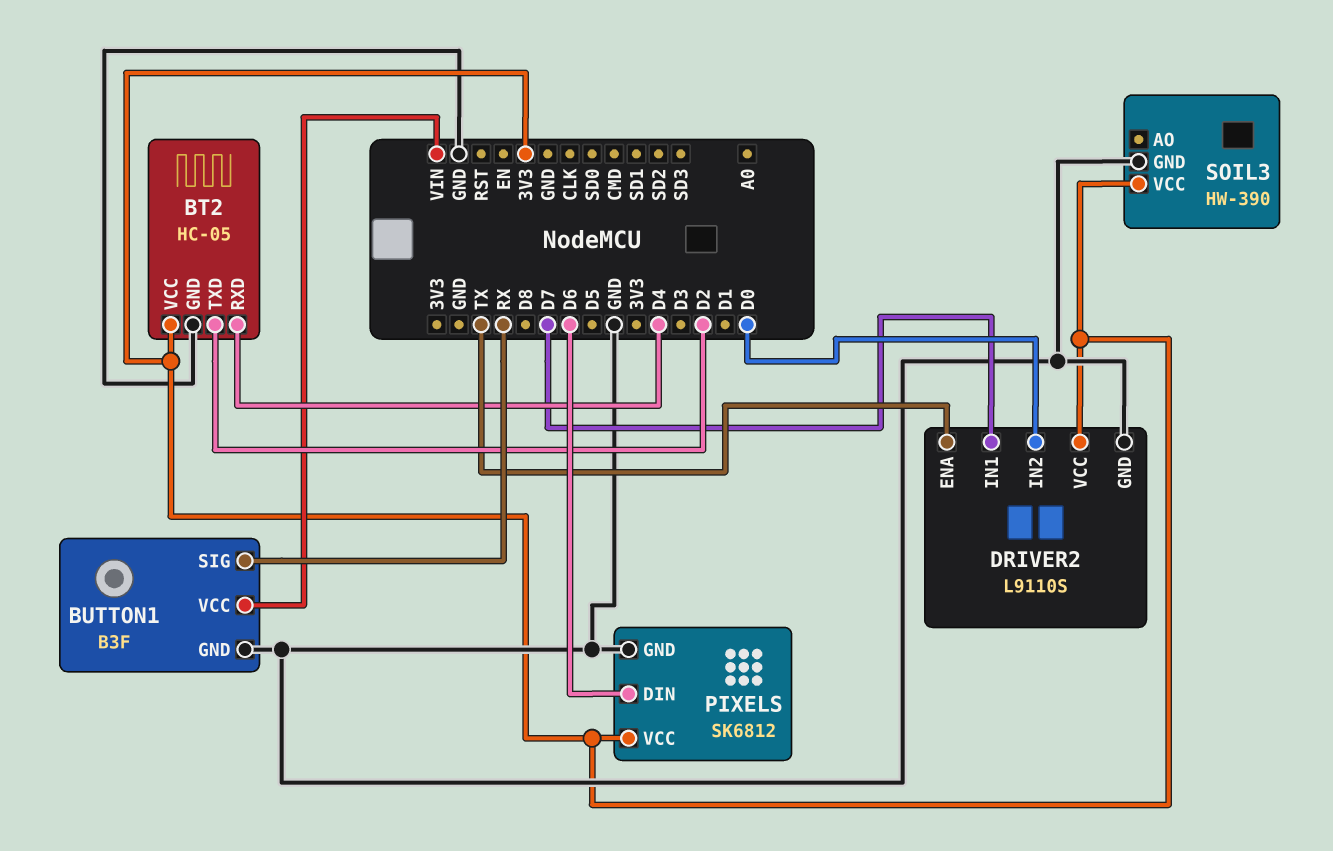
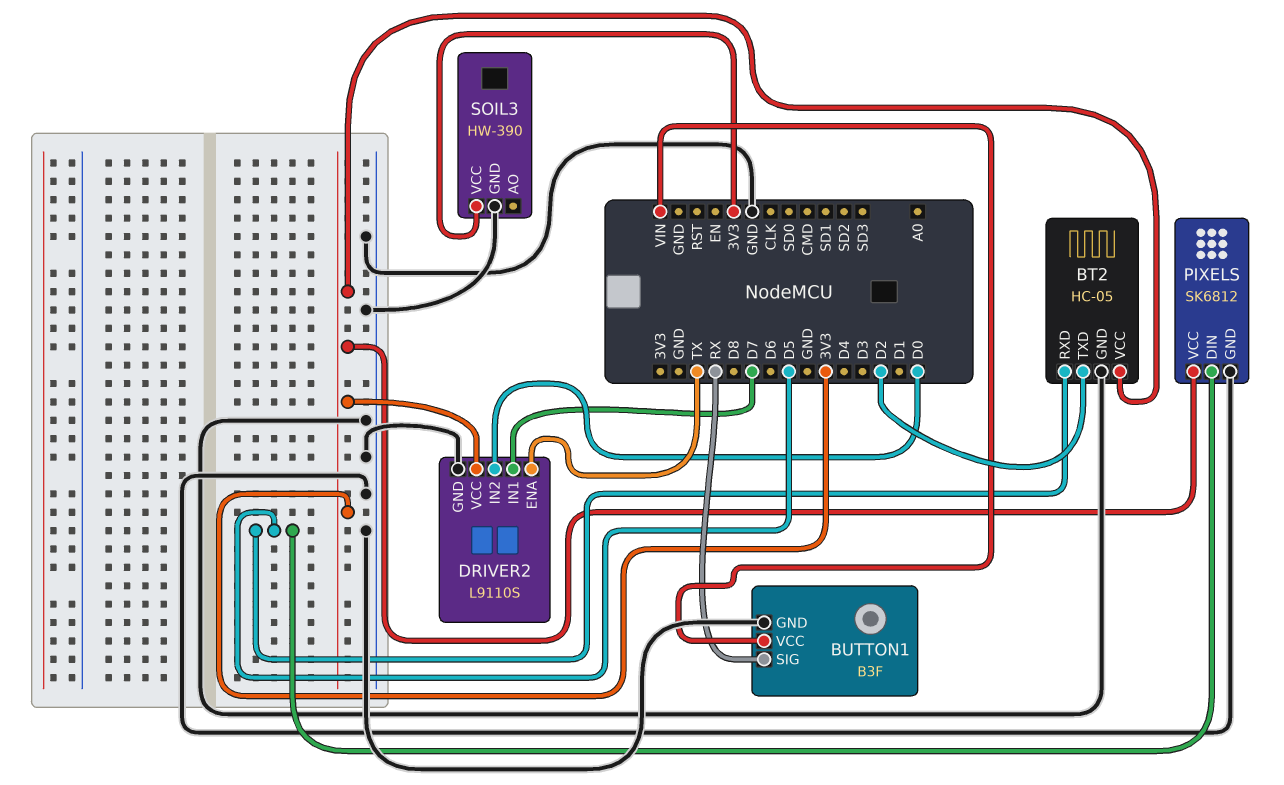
BT2 pin RXD: D4 -> D5
PIXELS pin DIN: D6 -> D5

